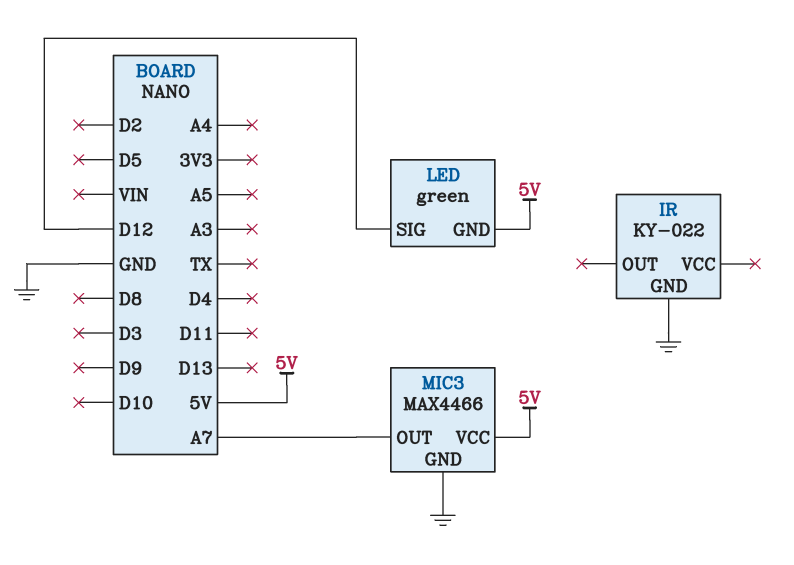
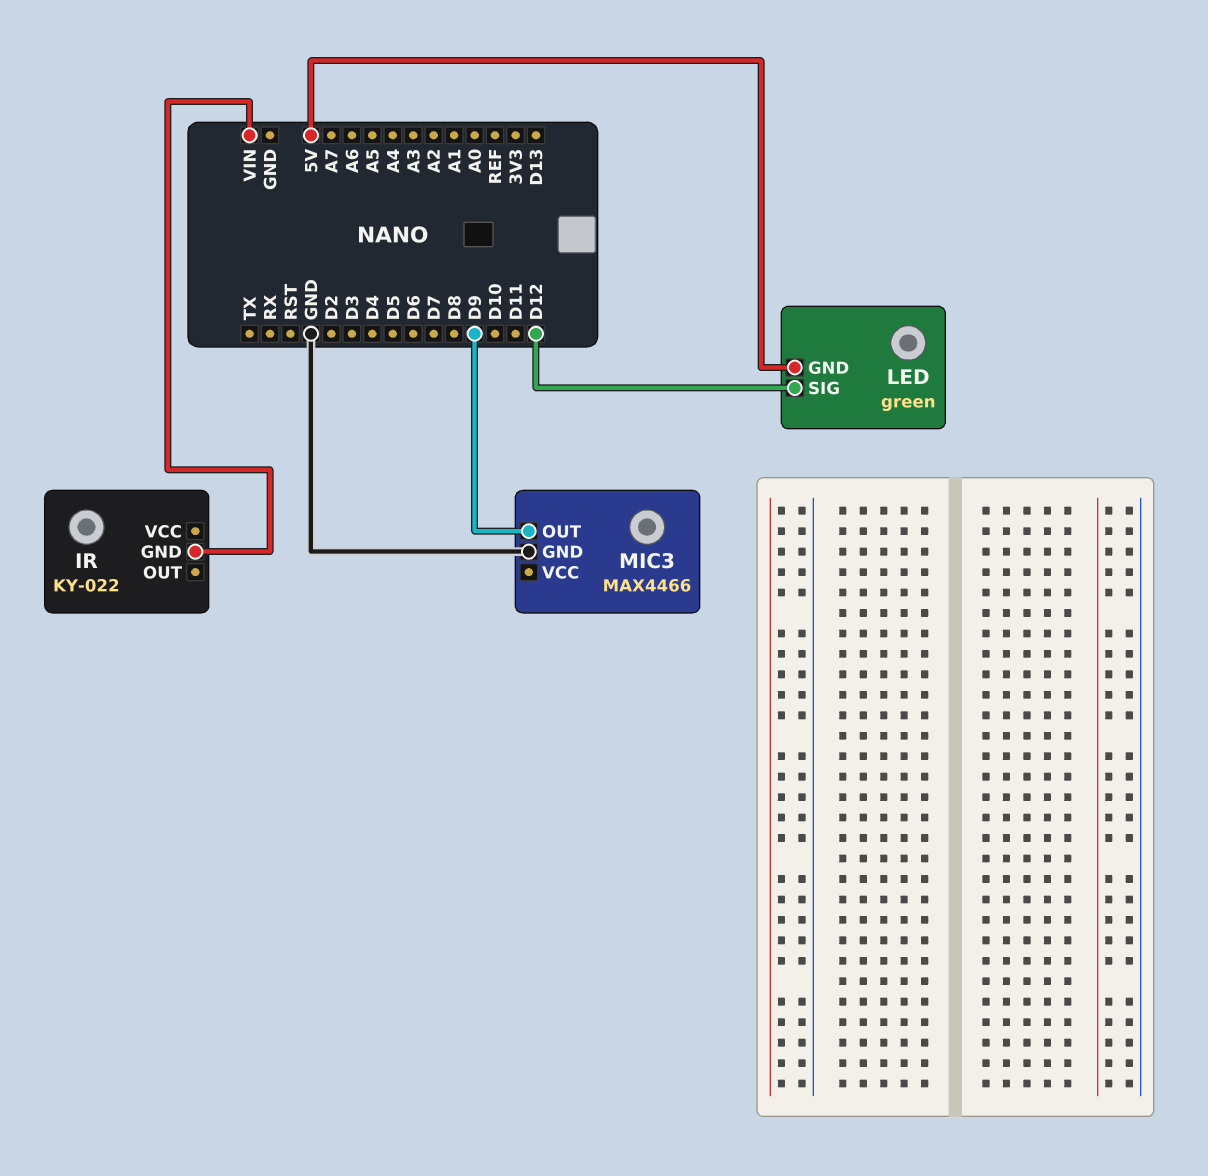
IR pin GND: GND -> VIN
MIC3 pin OUT: A7 -> D9
MIC3 pin VCC: 5V -> none

